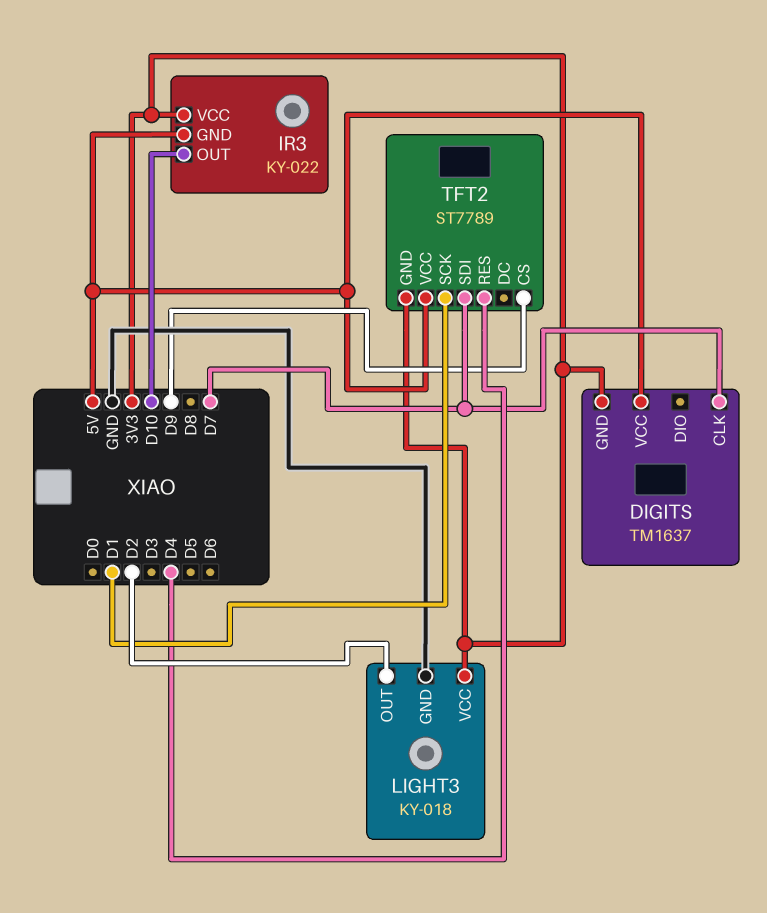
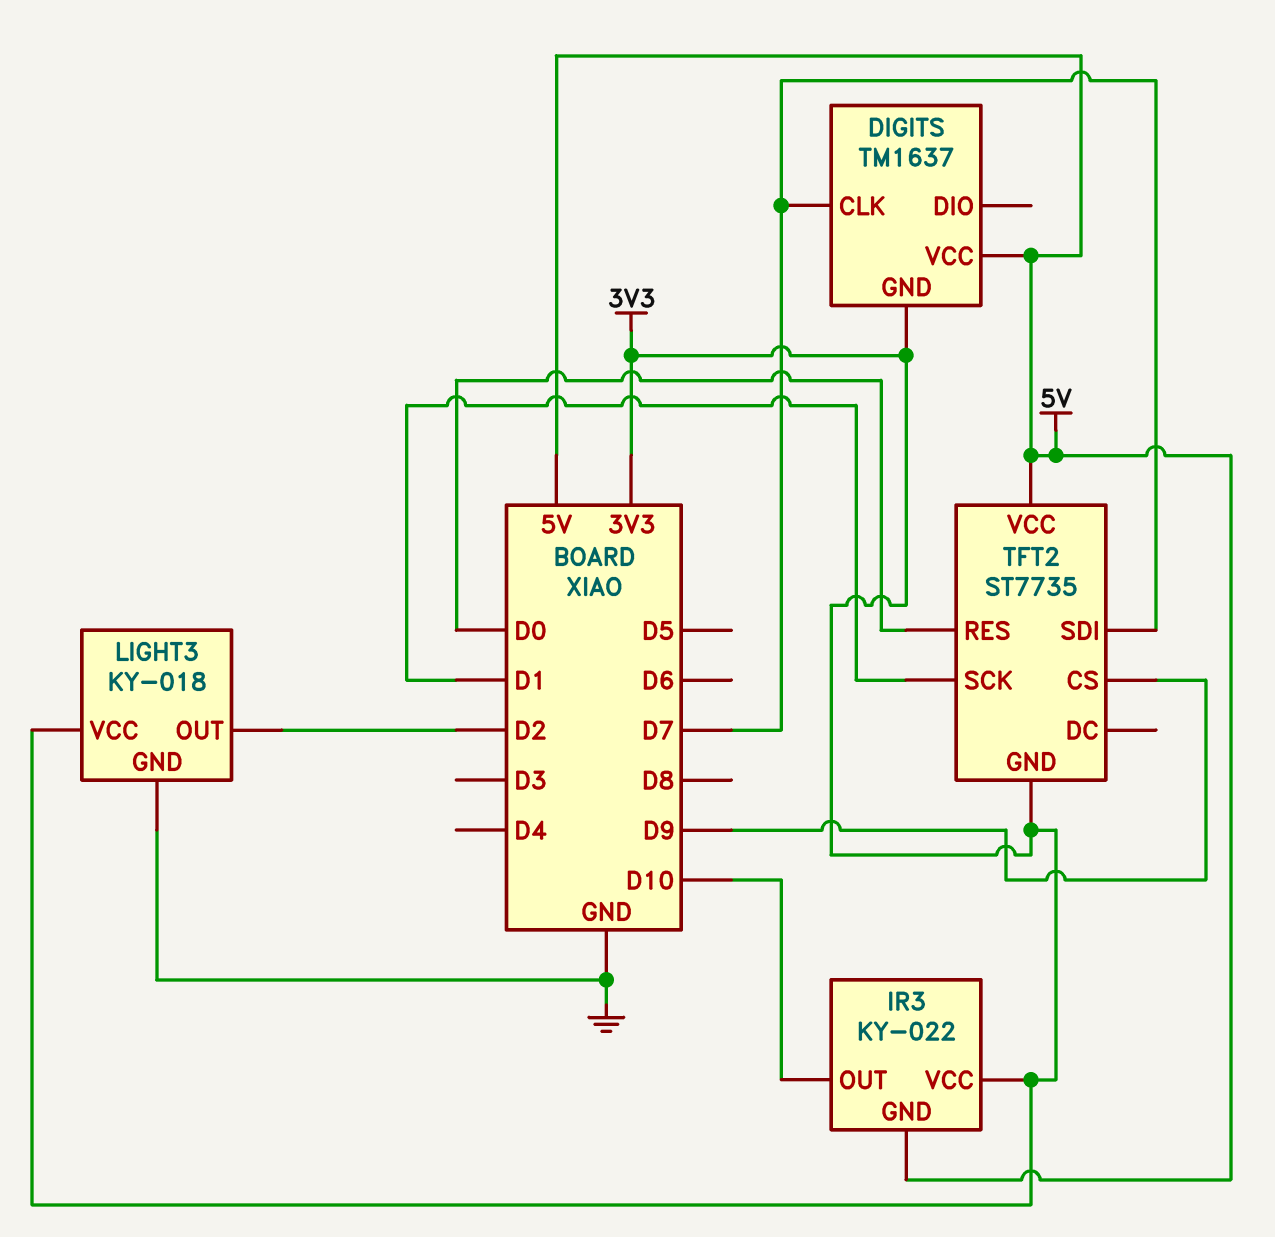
TFT2: ST7789 -> ST7735
TFT2 pin RES: D4 -> D0

